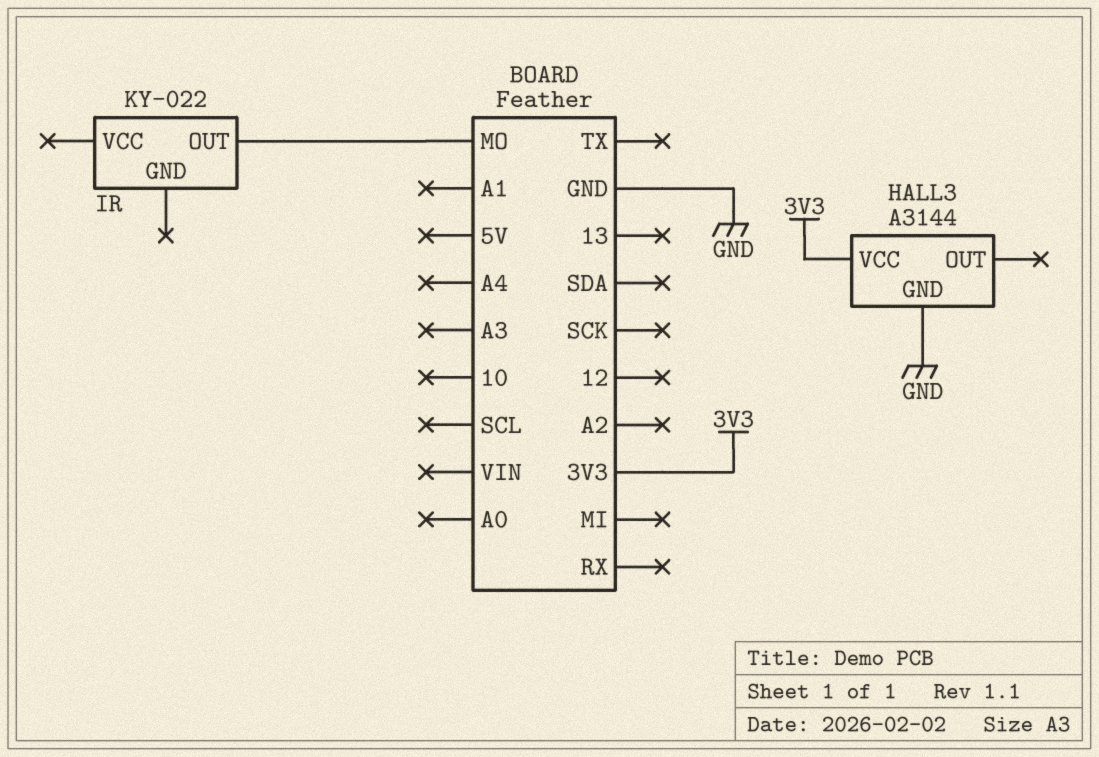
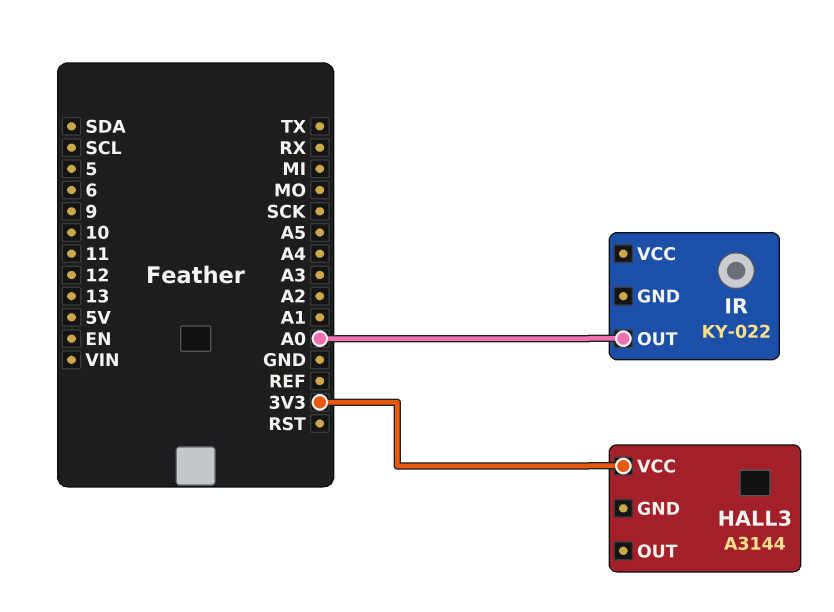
HALL3 pin GND: GND -> none
IR pin OUT: MO -> A0

